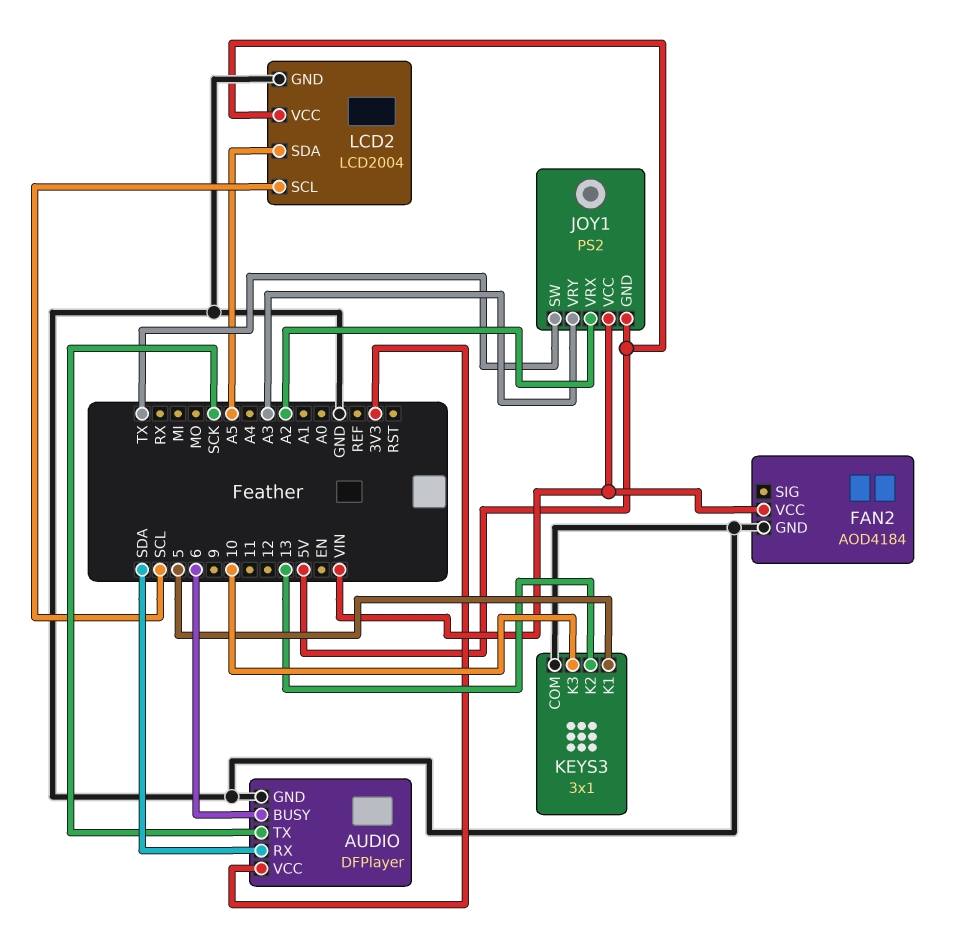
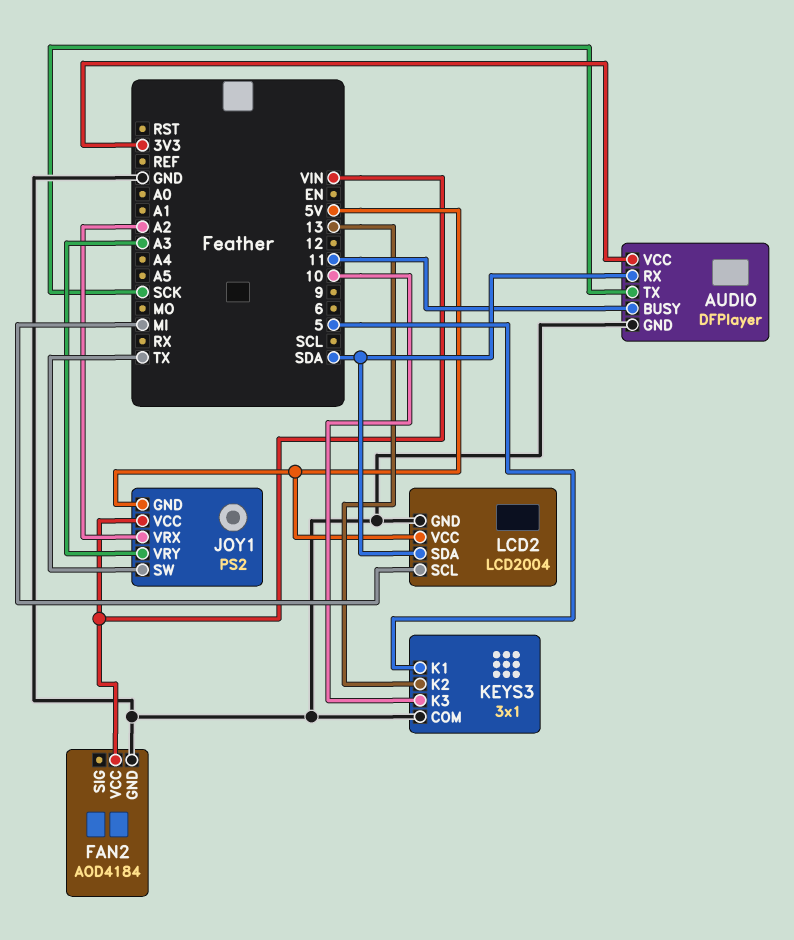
AUDIO pin BUSY: 6 -> 11
LCD2 pin SCL: SCL -> MI
LCD2 pin SDA: A5 -> SDA

